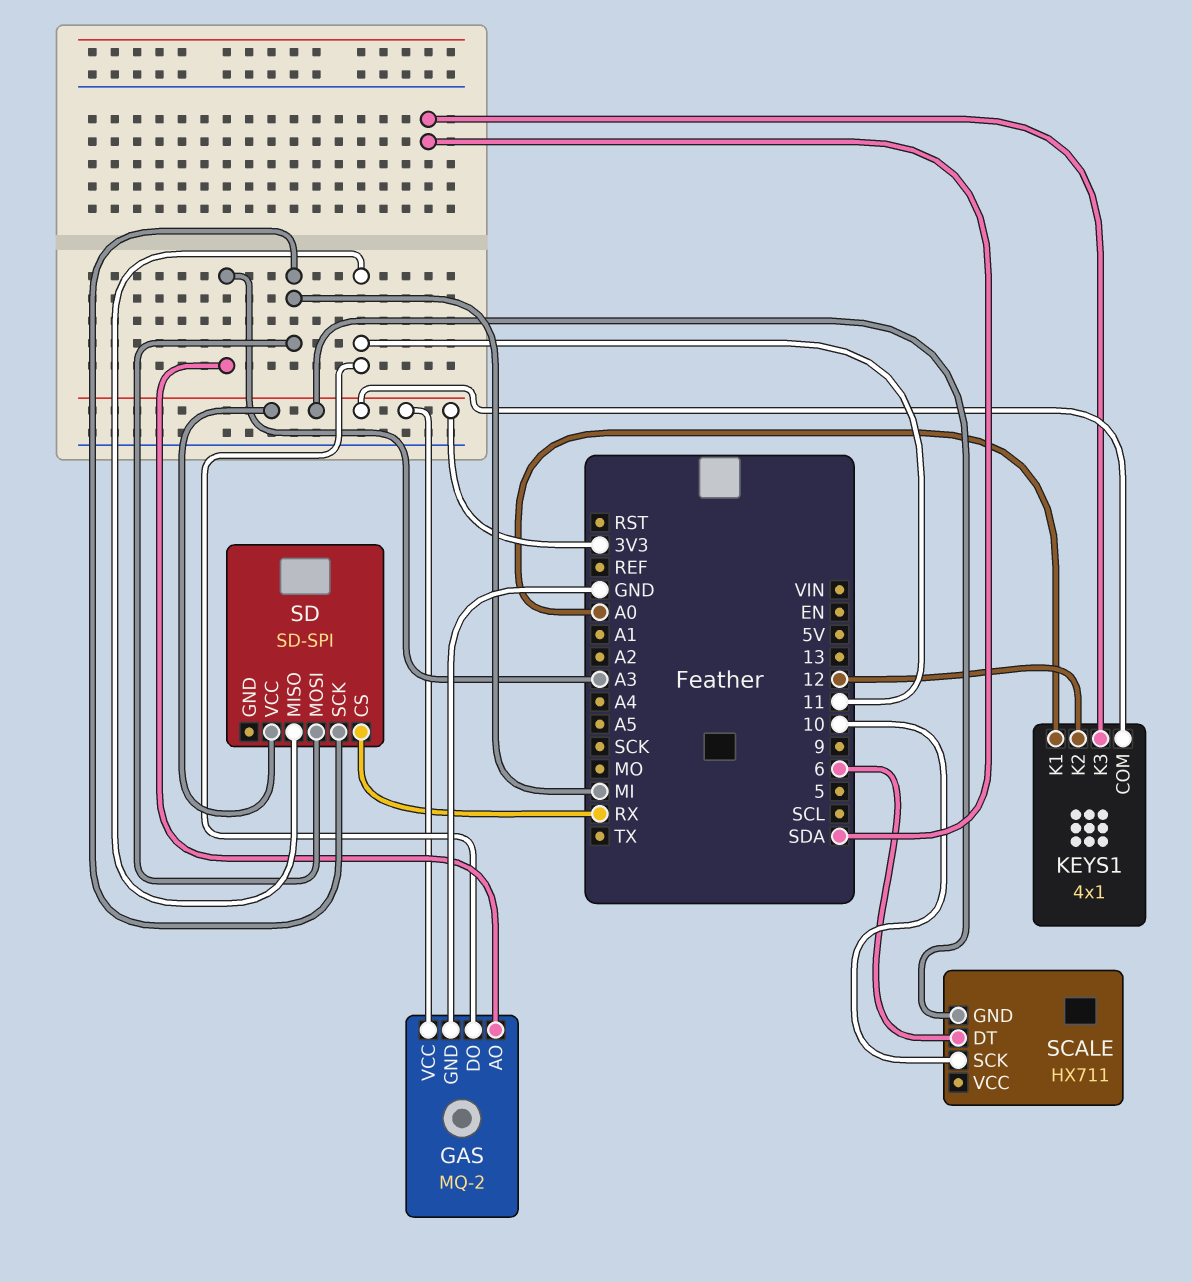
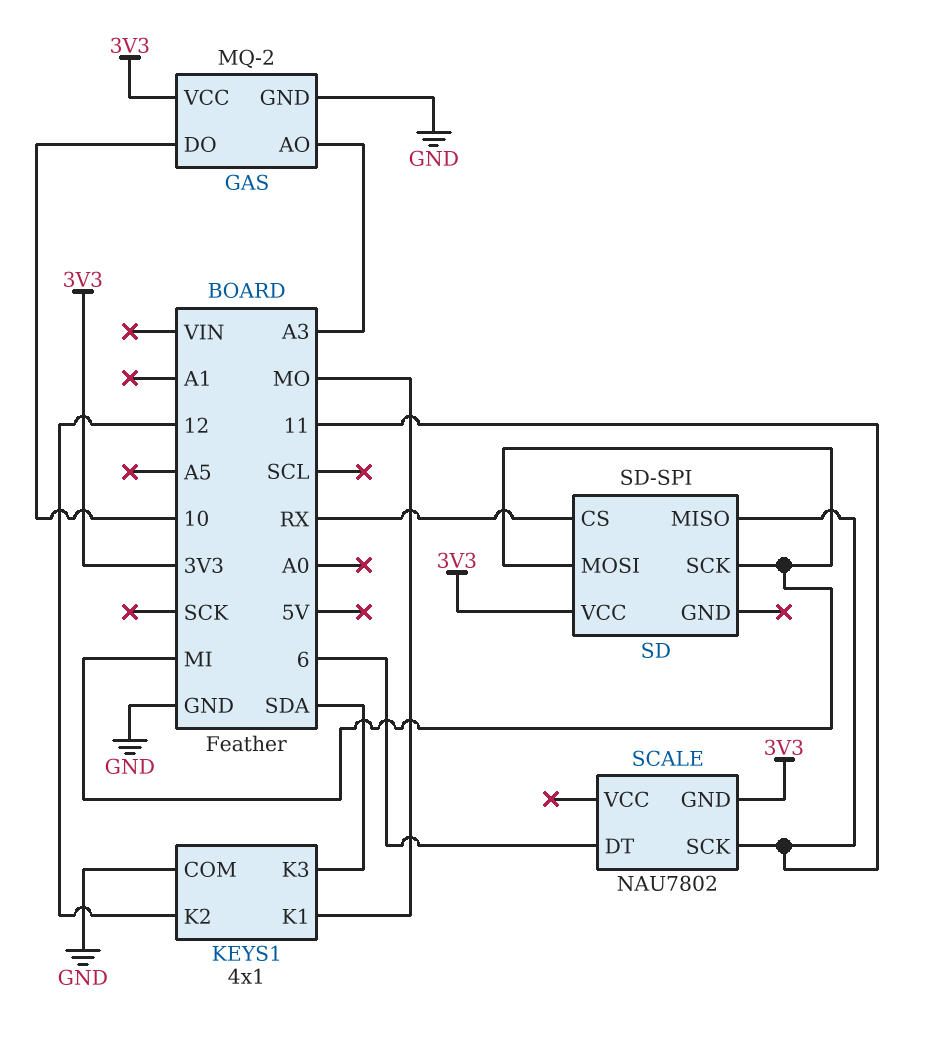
GAS pin DO: 11 -> 10
KEYS1 pin COM: 3V3 -> GND
KEYS1 pin K1: A0 -> MO
SCALE: HX711 -> NAU7802
SCALE pin SCK: 10 -> 11

